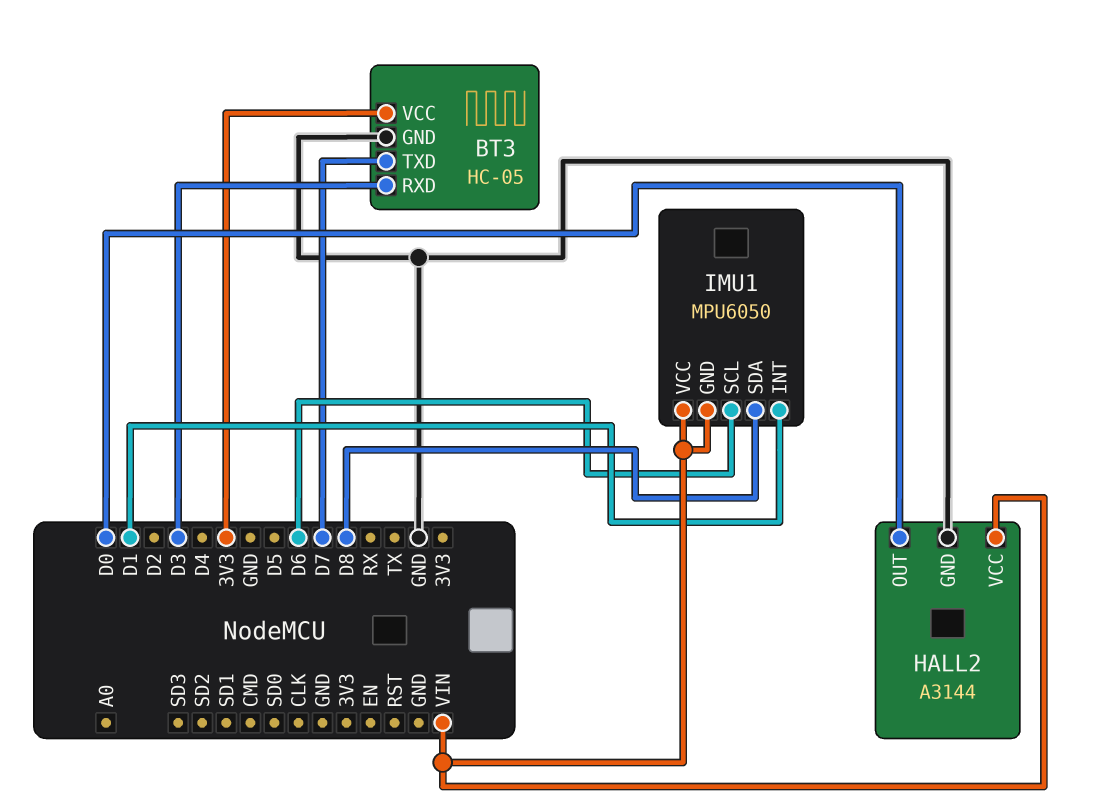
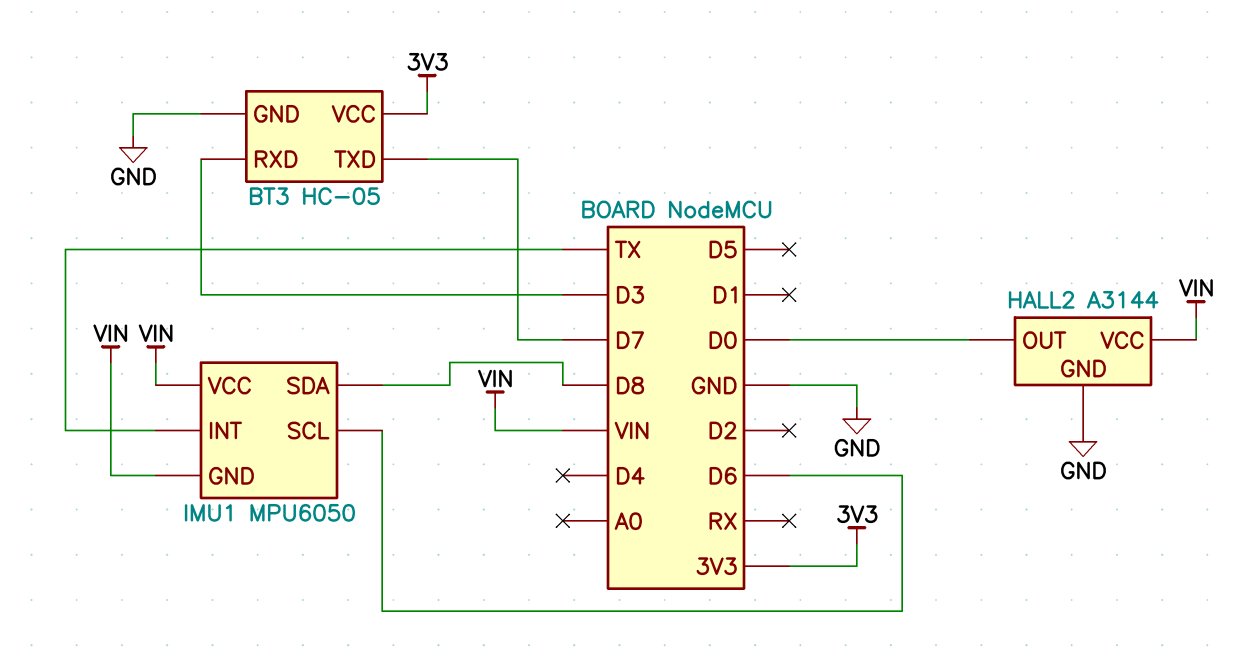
IMU1 pin INT: D1 -> TX

